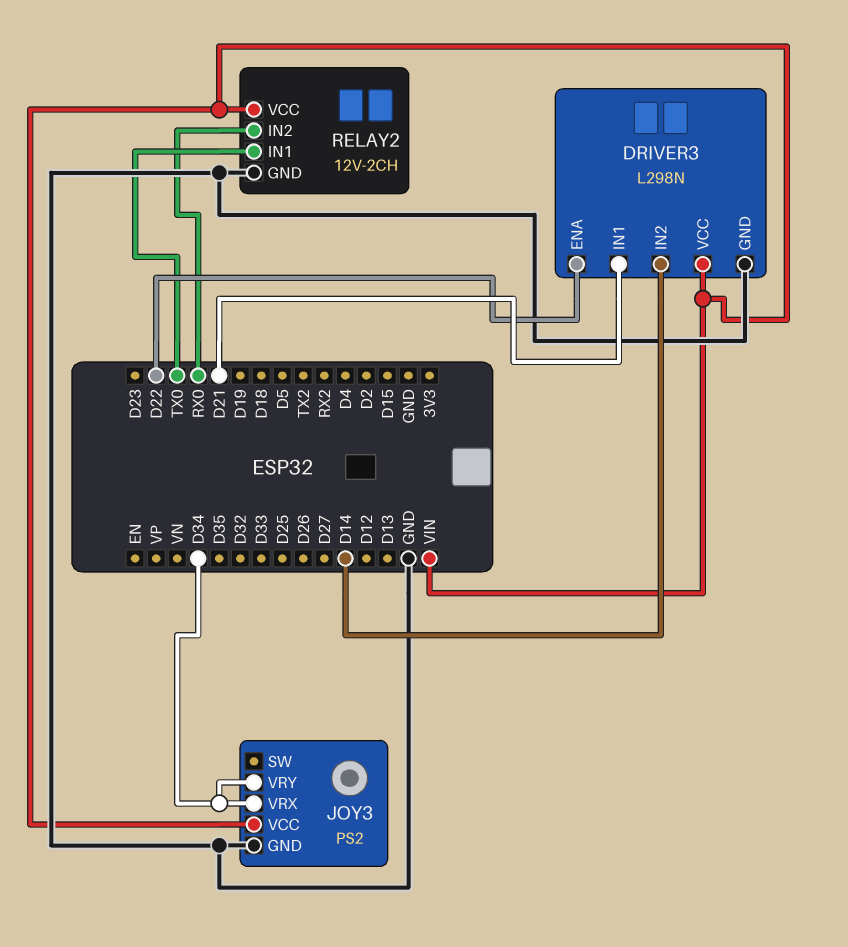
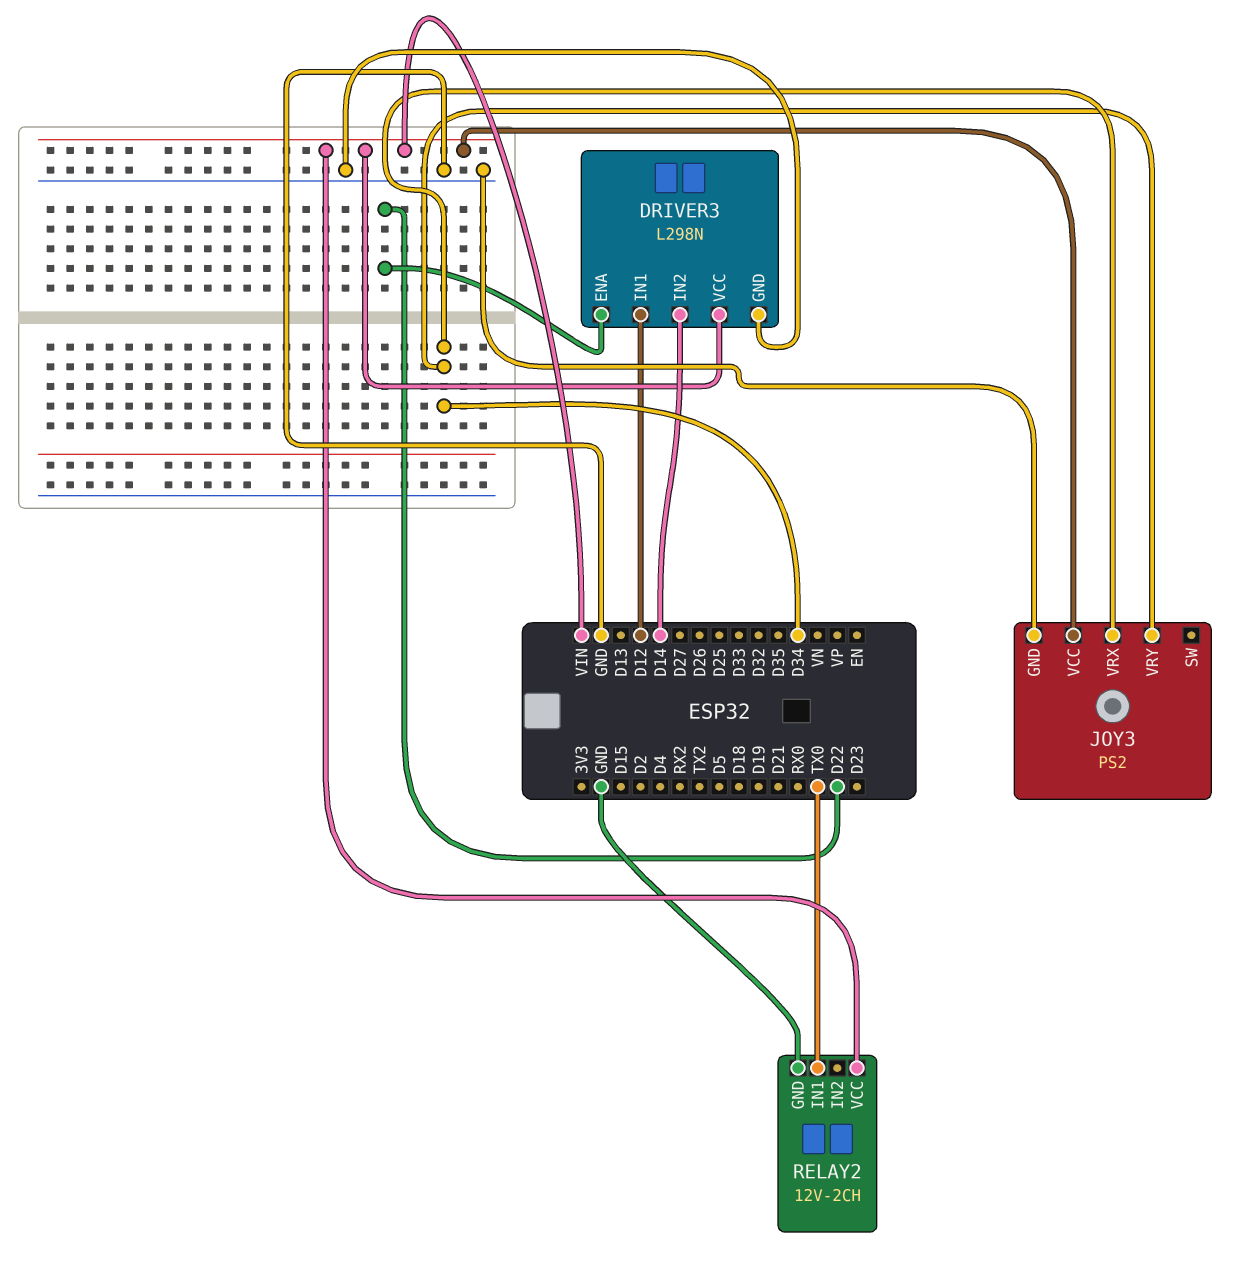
DRIVER3 pin IN1: D21 -> D12
RELAY2 pin IN2: RX0 -> none

